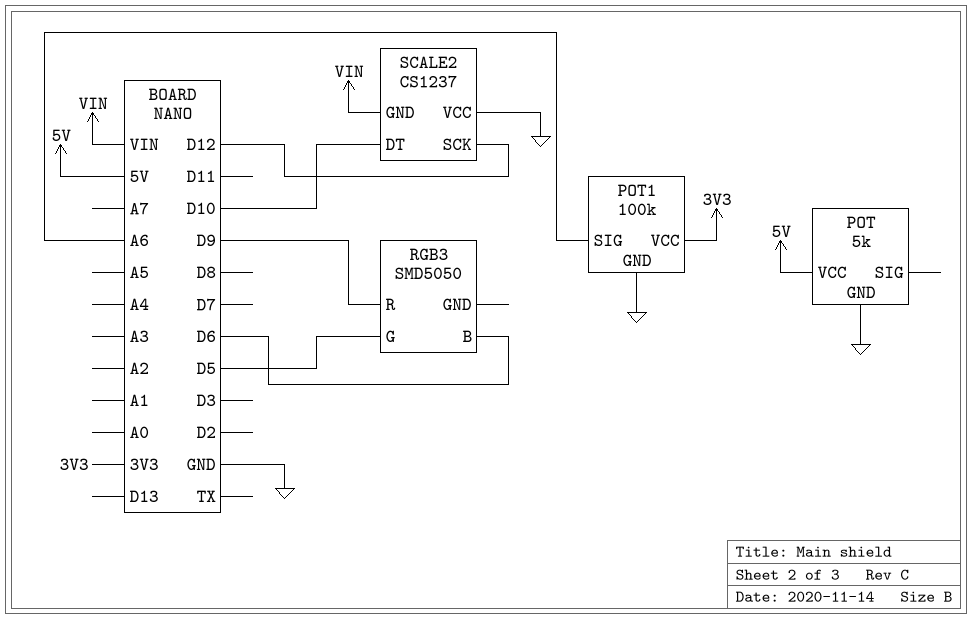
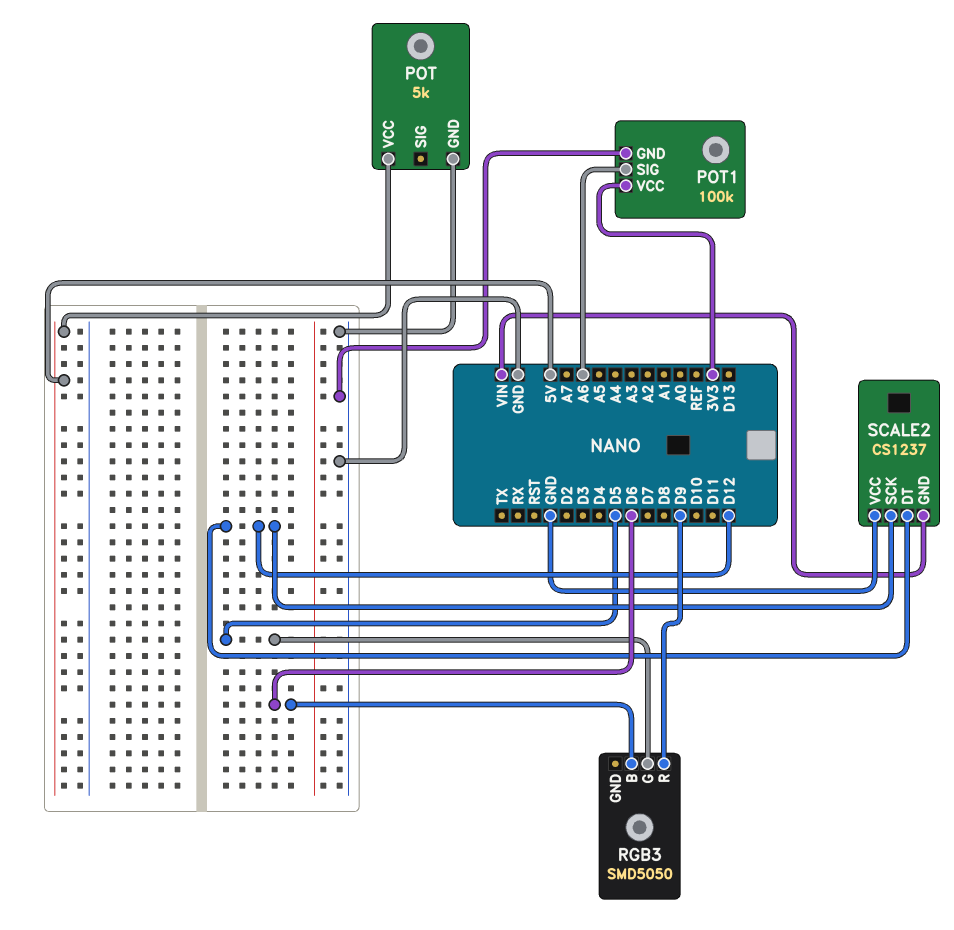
SCALE2 pin DT: D10 -> D12

